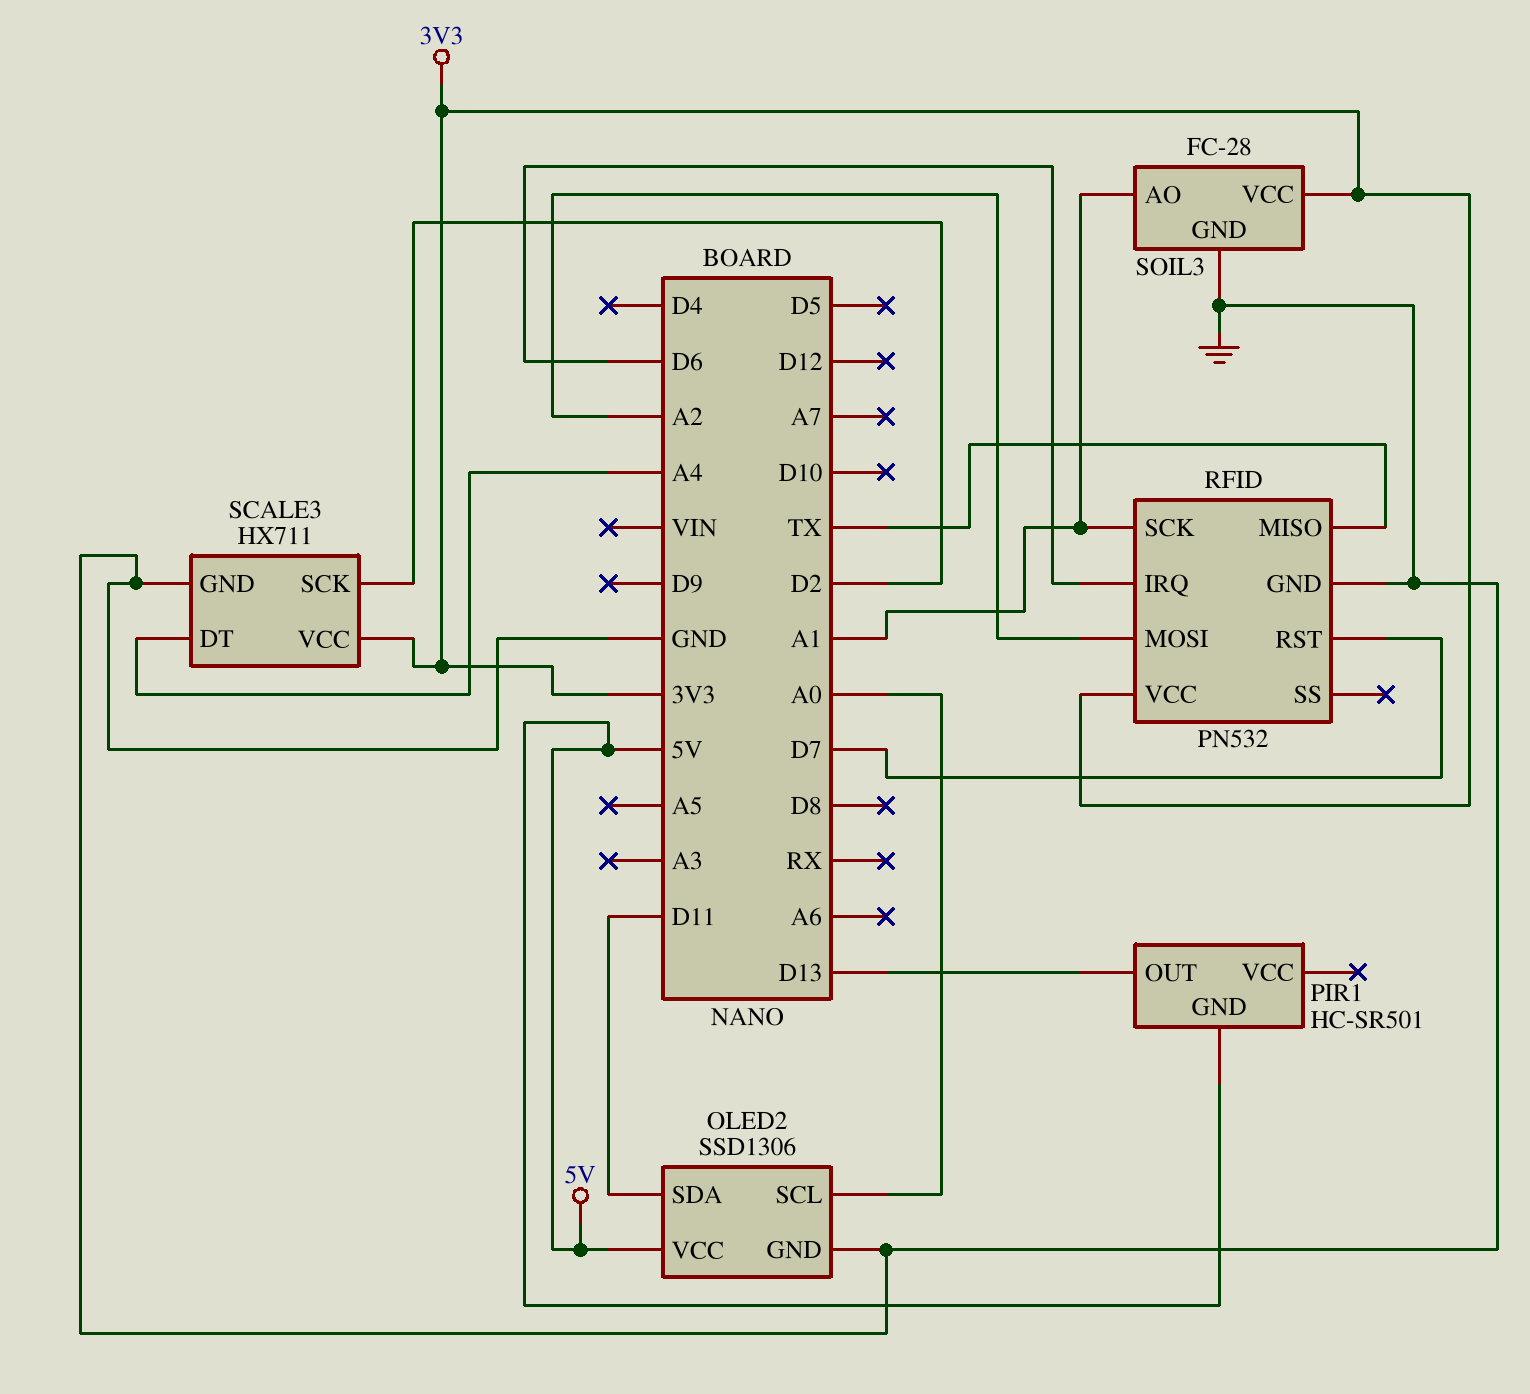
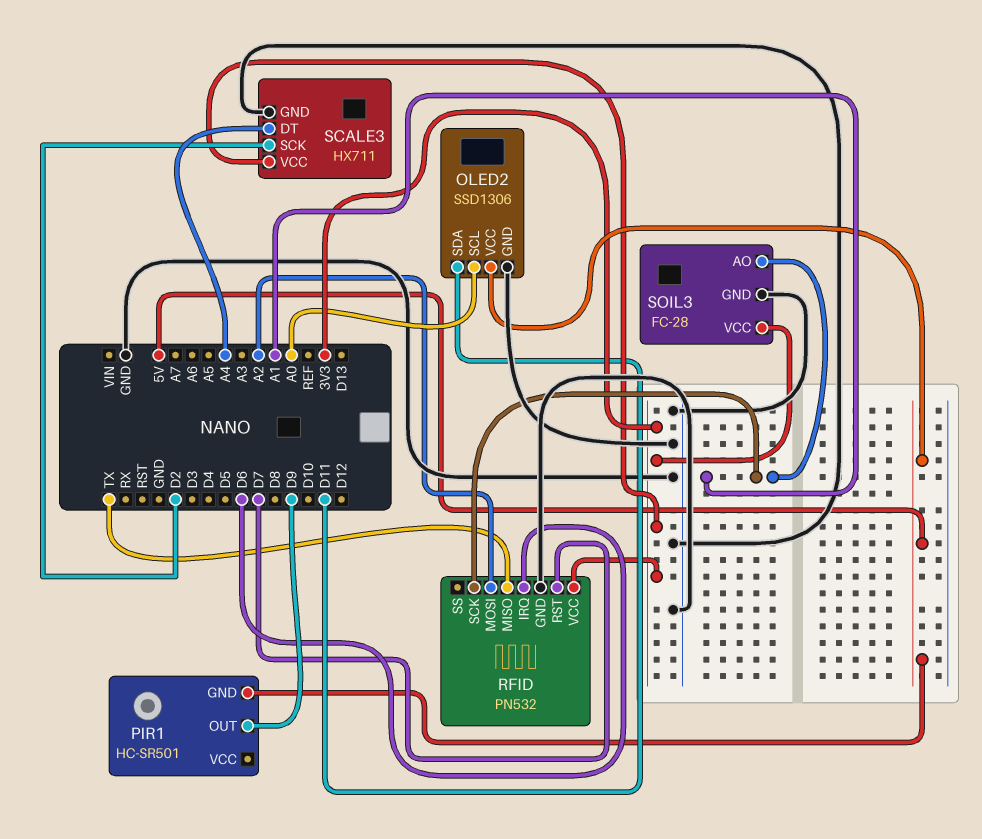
PIR1 pin OUT: D13 -> D9

